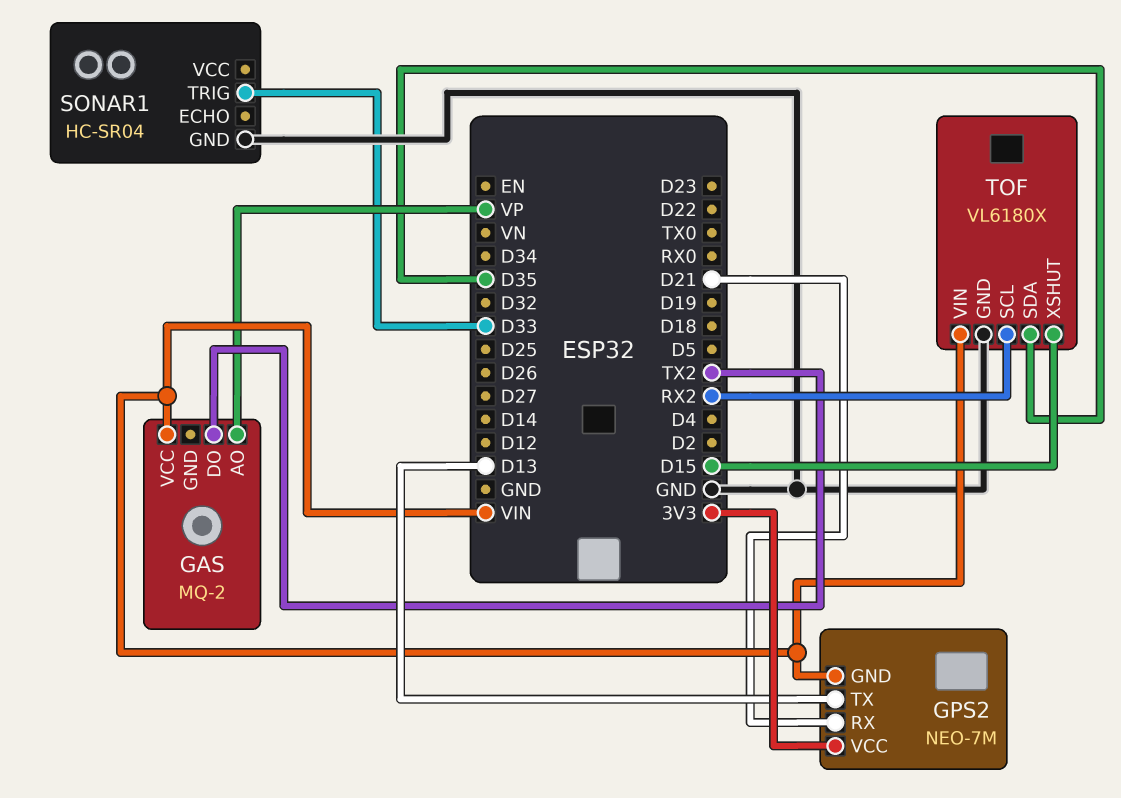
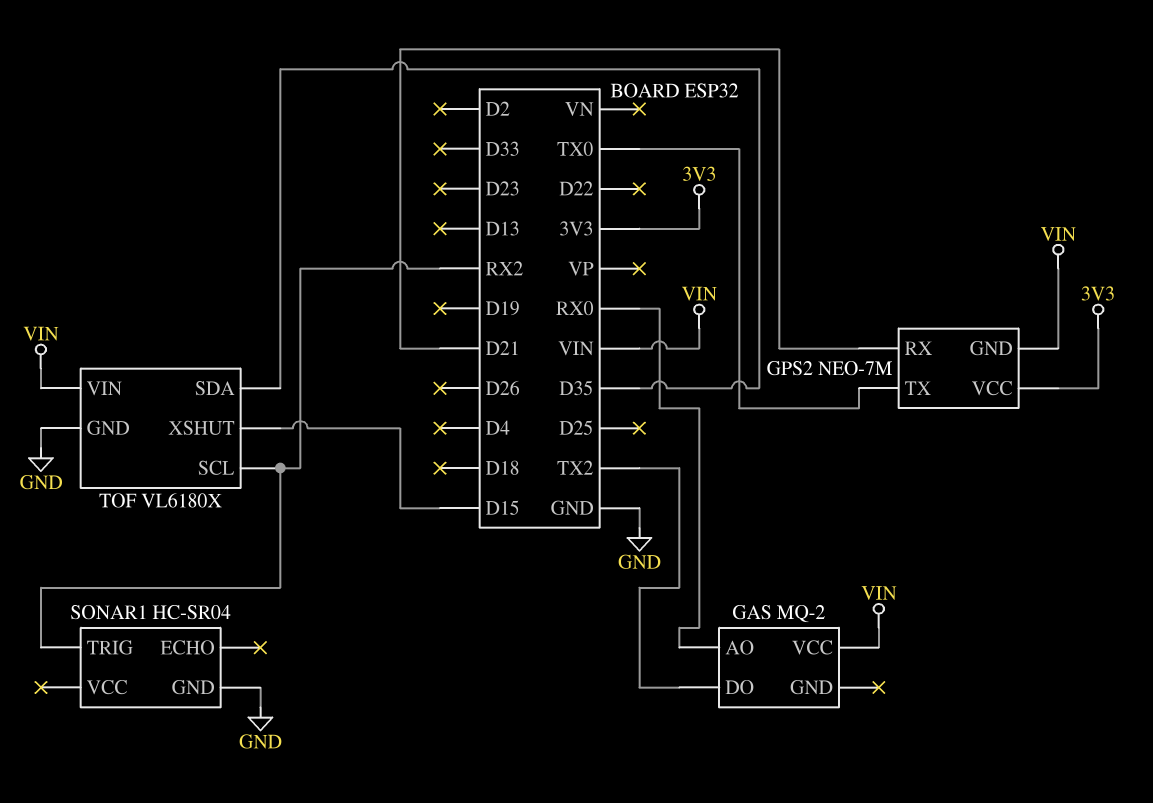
GAS pin AO: VP -> RX0
GPS2 pin TX: D13 -> TX0
SONAR1 pin TRIG: D33 -> RX2

